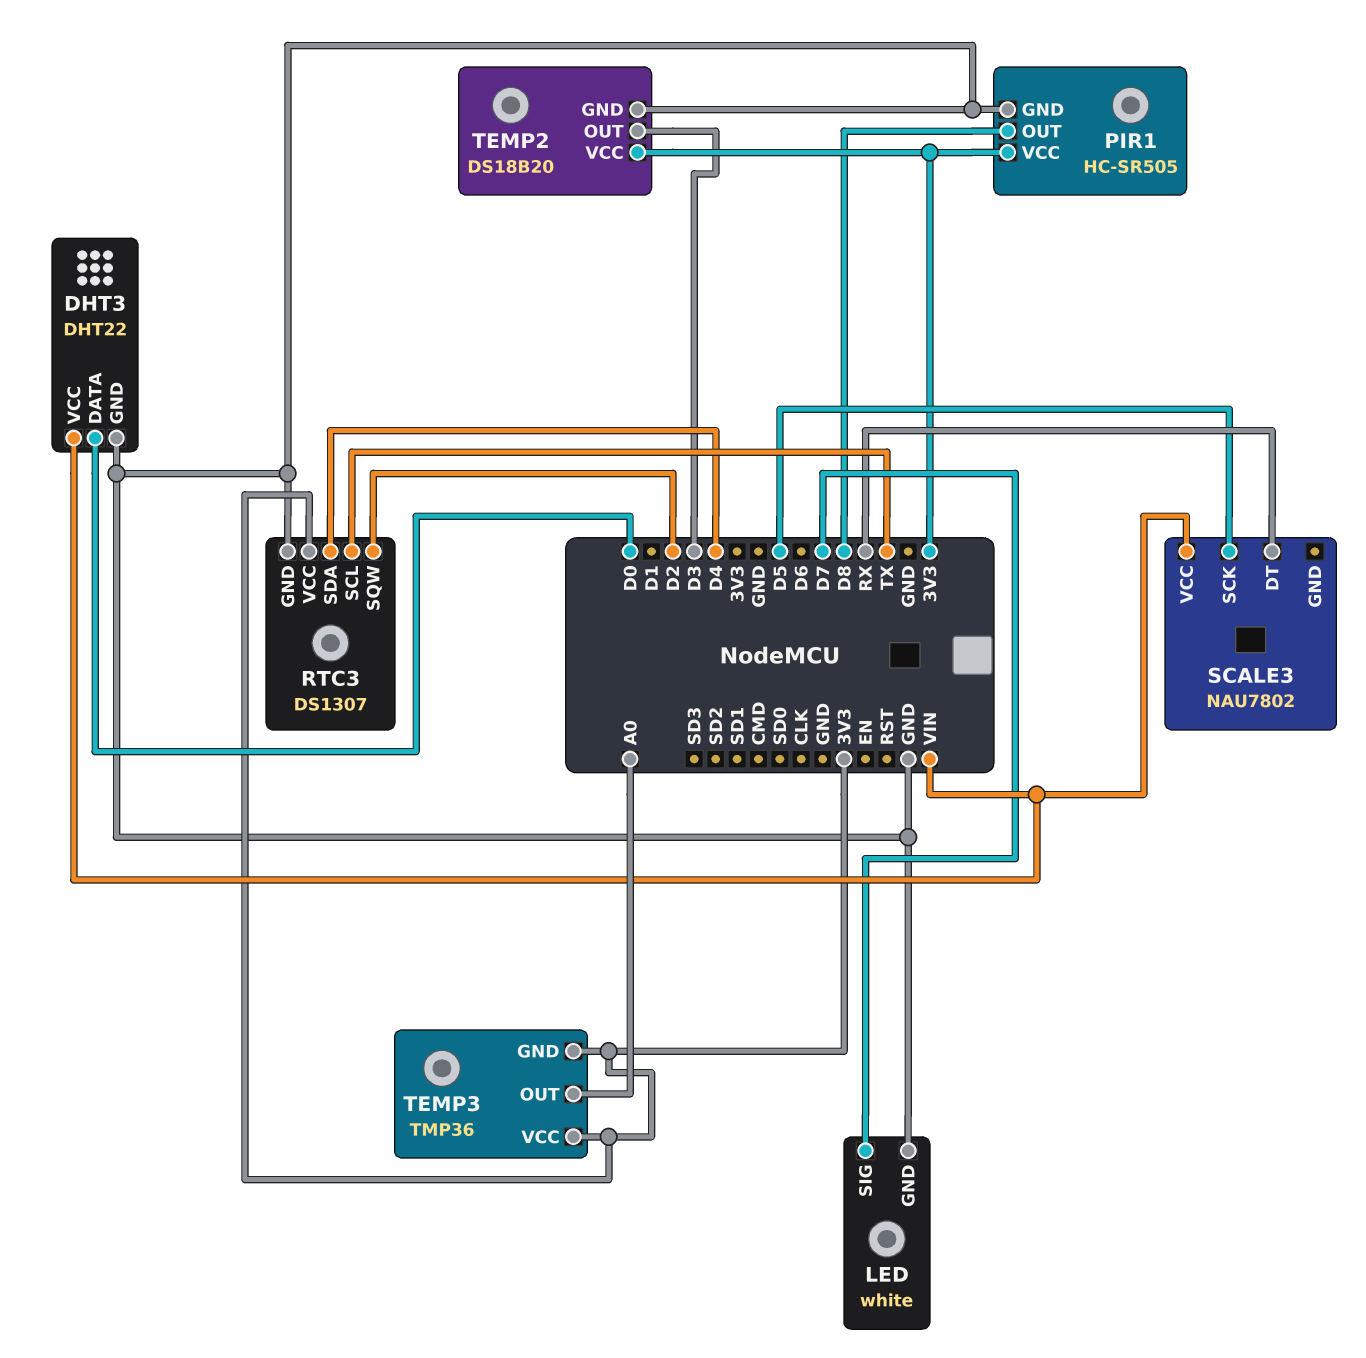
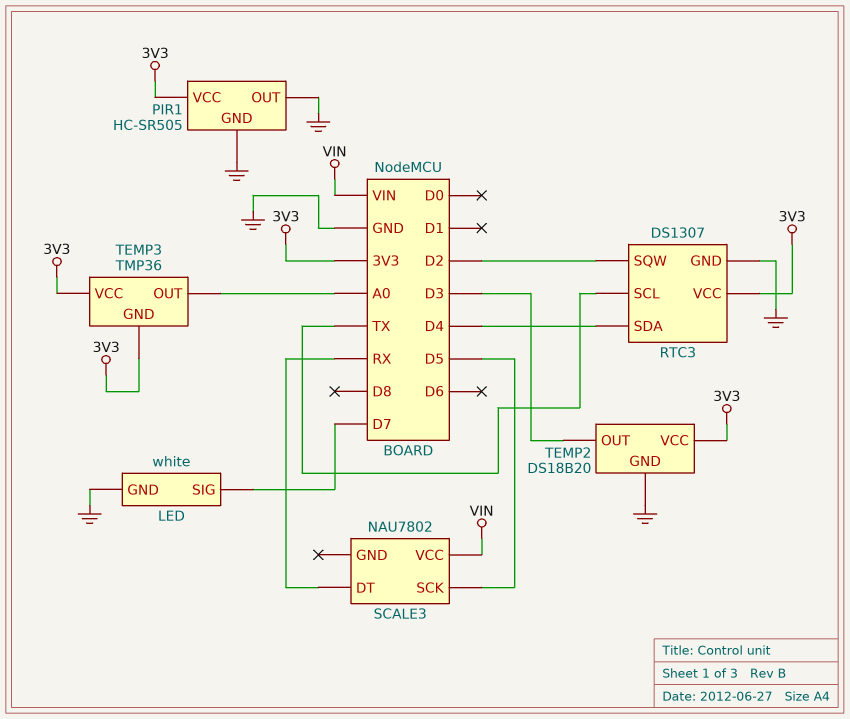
DHT3: DHT22 -> none
DHT3 pin DATA: D0 -> none
DHT3 pin GND: GND -> none
DHT3 pin VCC: VIN -> none
PIR1 pin OUT: D8 -> GND

